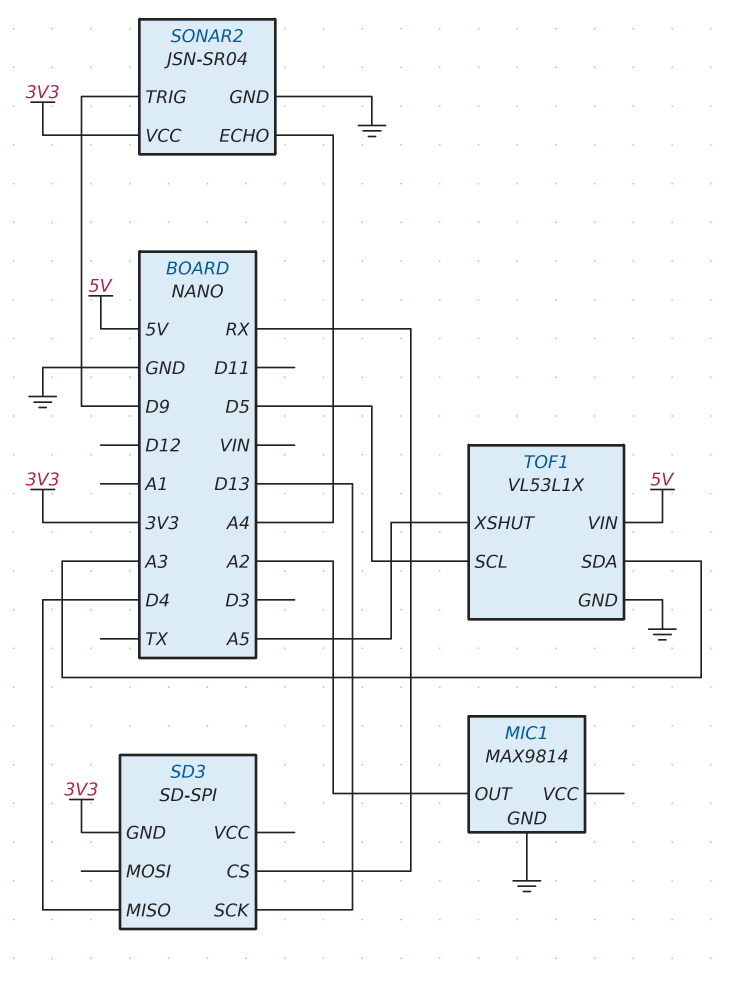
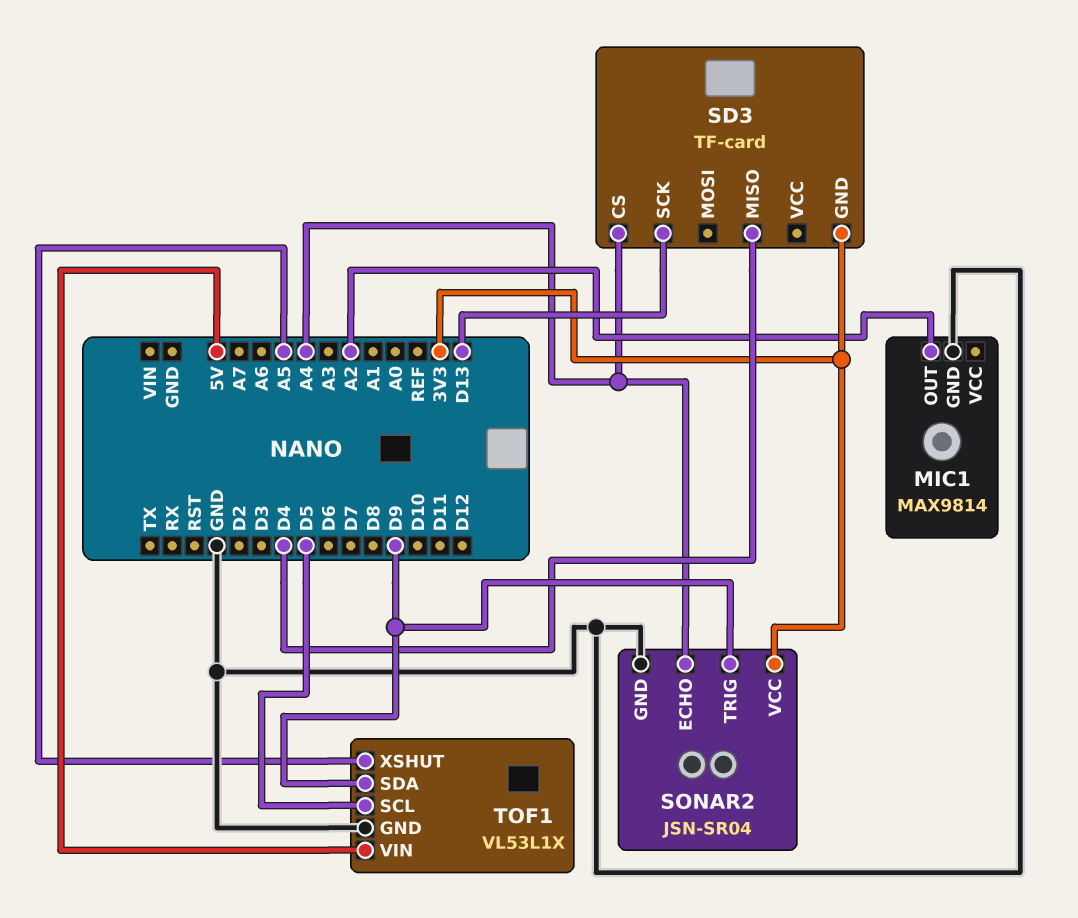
SD3: SD-SPI -> TF-card
SD3 pin CS: RX -> A4
TOF1 pin SDA: A3 -> D9

